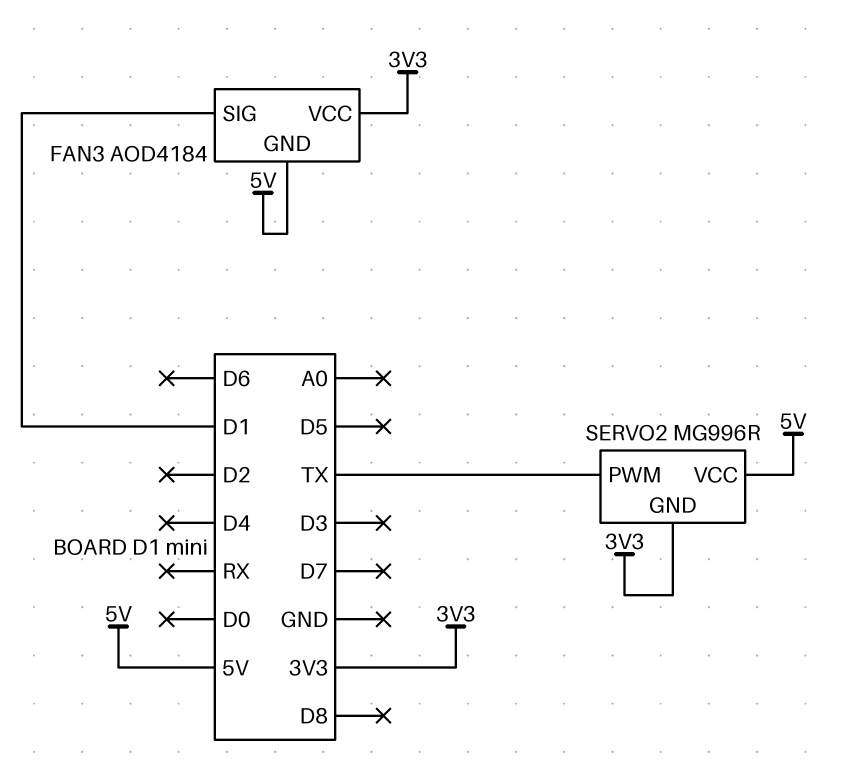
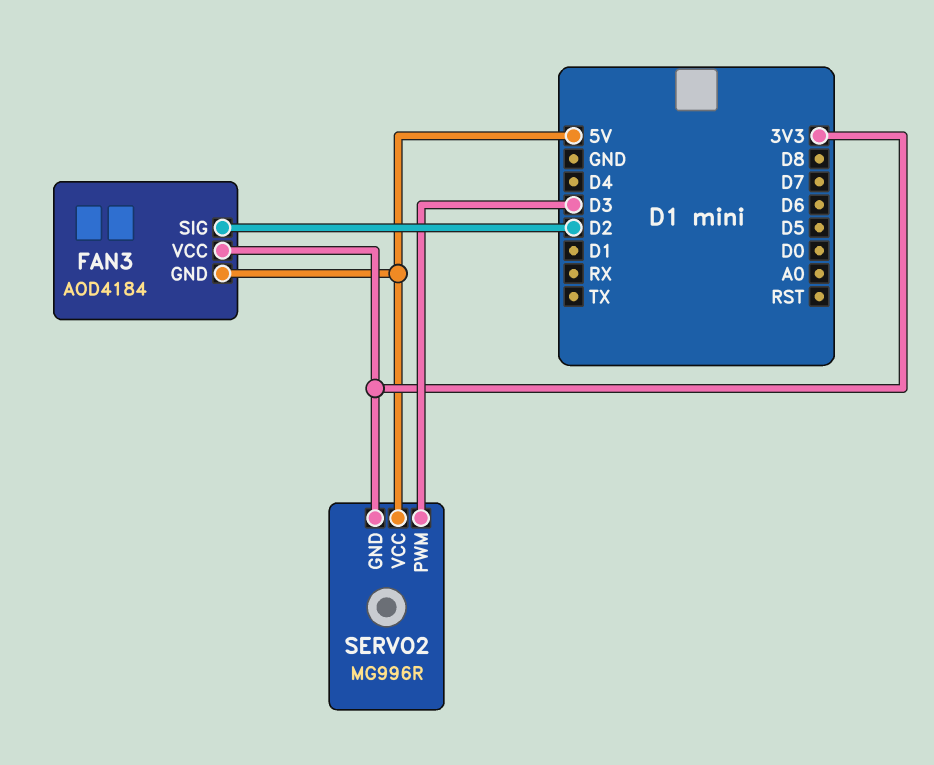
FAN3 pin SIG: D1 -> D2
SERVO2 pin PWM: TX -> D3

